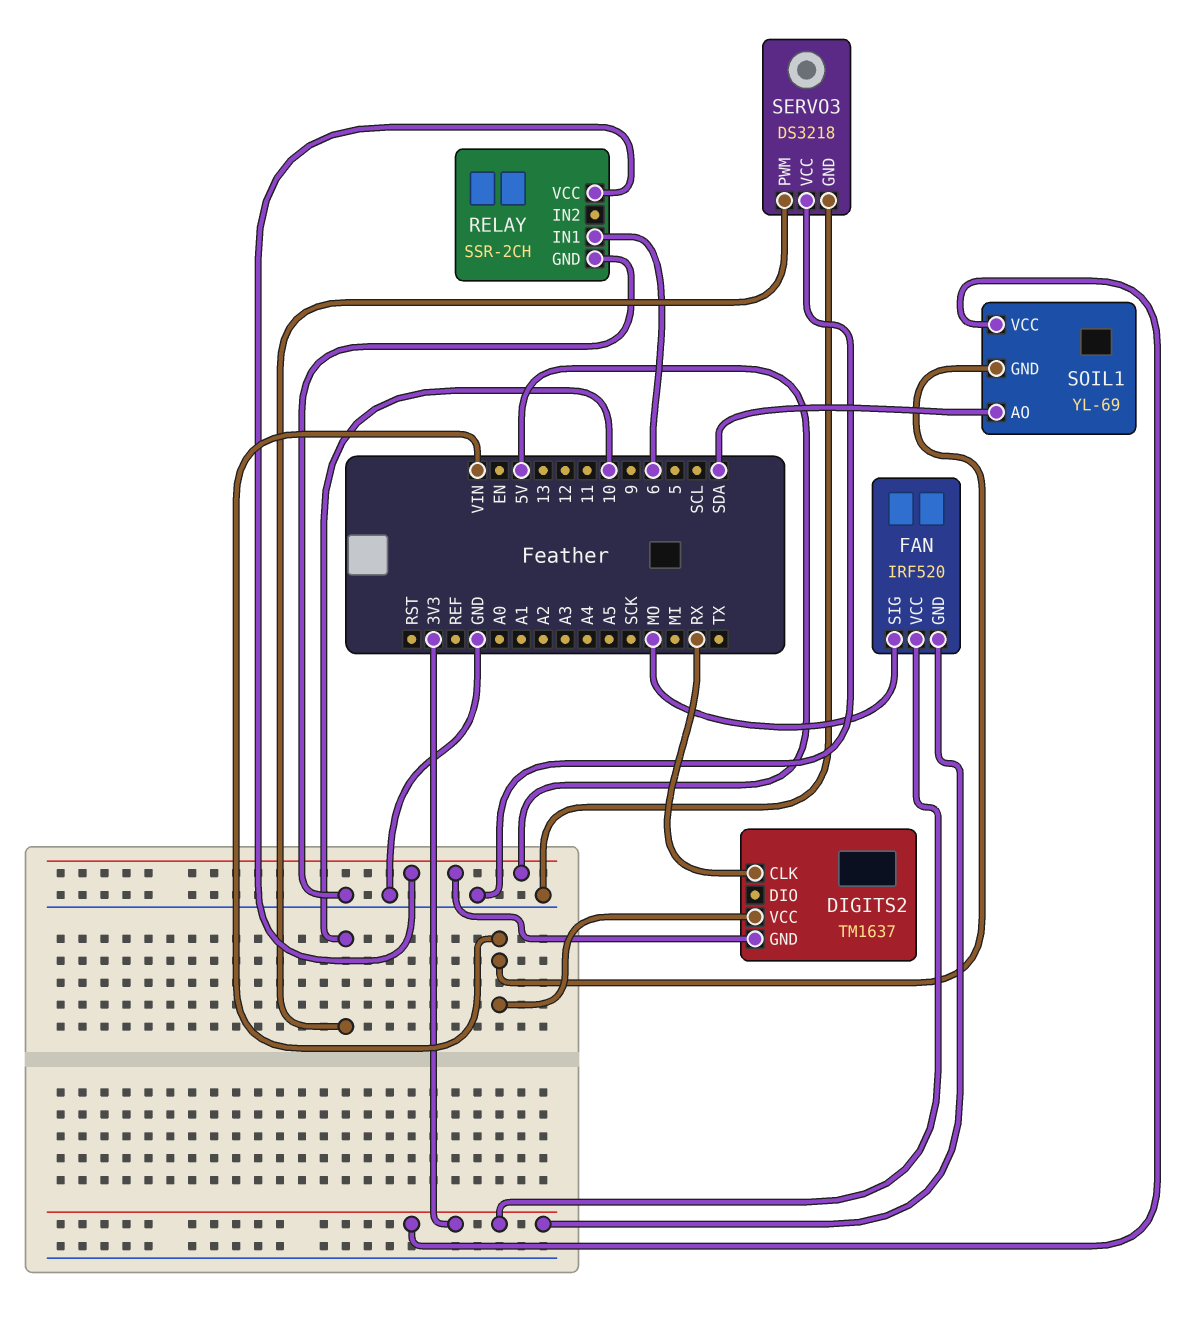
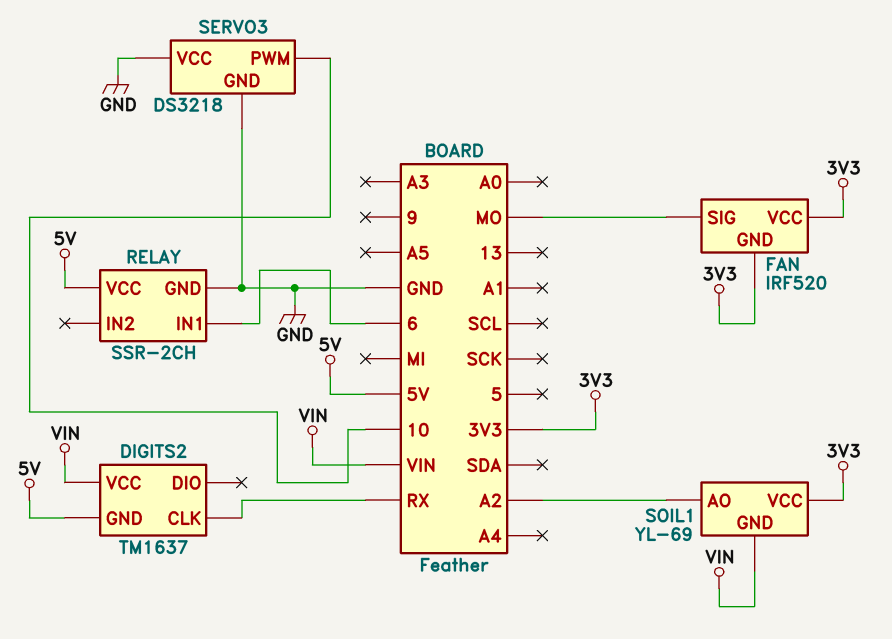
SOIL1 pin AO: SDA -> A2

